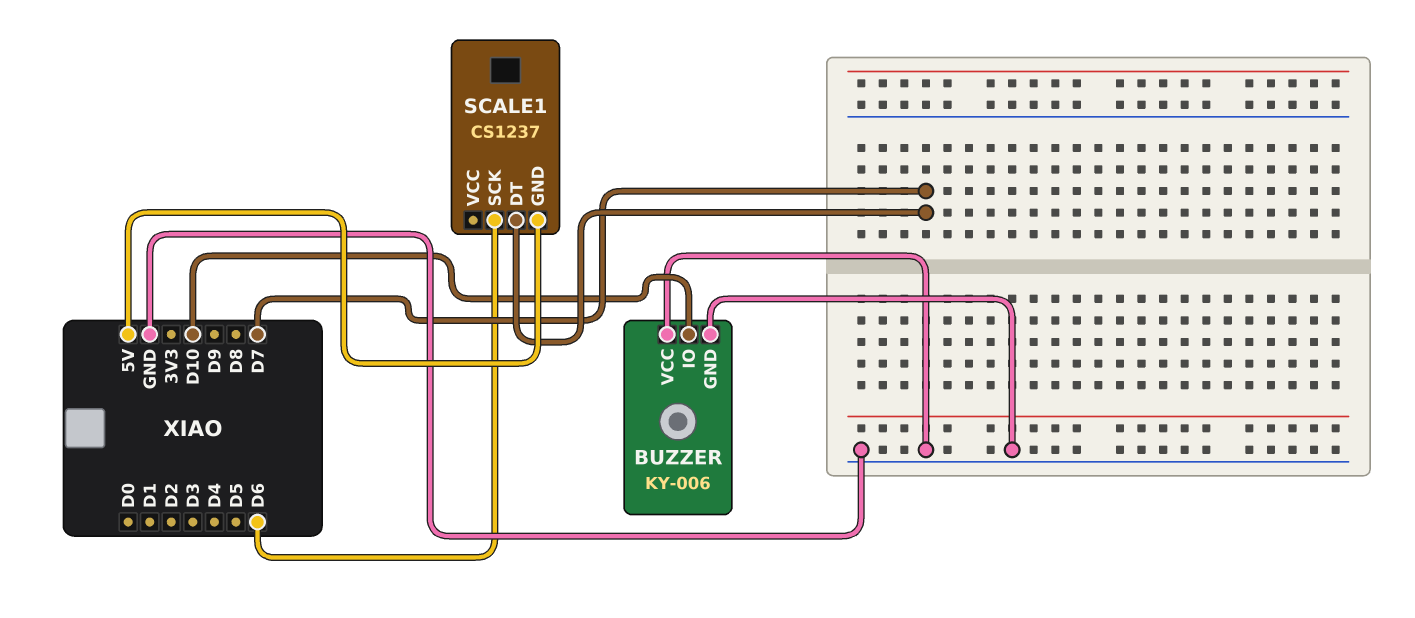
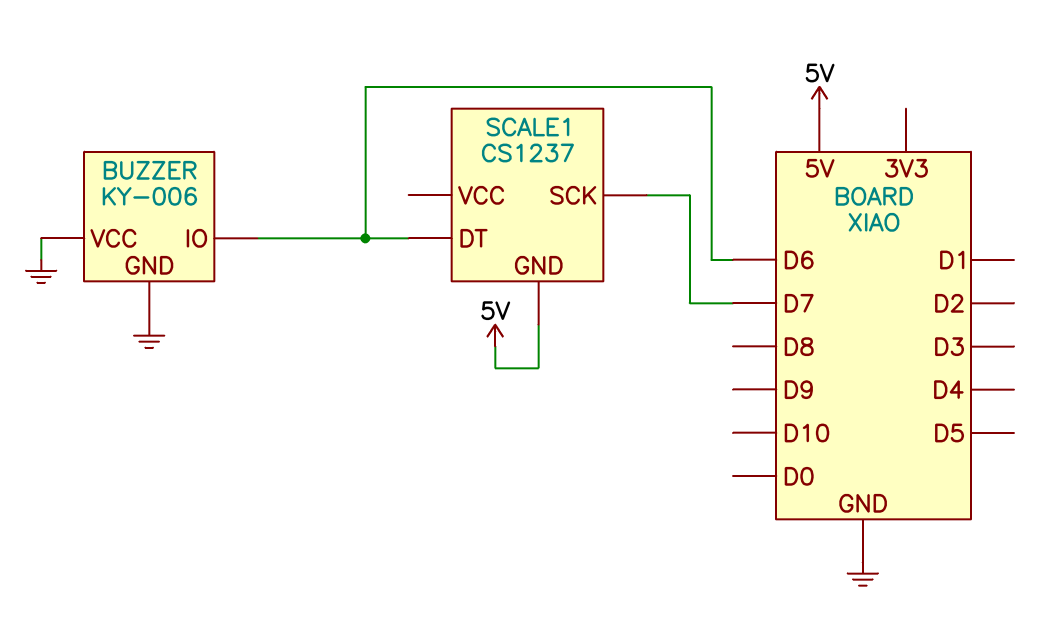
BUZZER pin IO: D10 -> D6
SCALE1 pin DT: D7 -> D6
SCALE1 pin SCK: D6 -> D7

